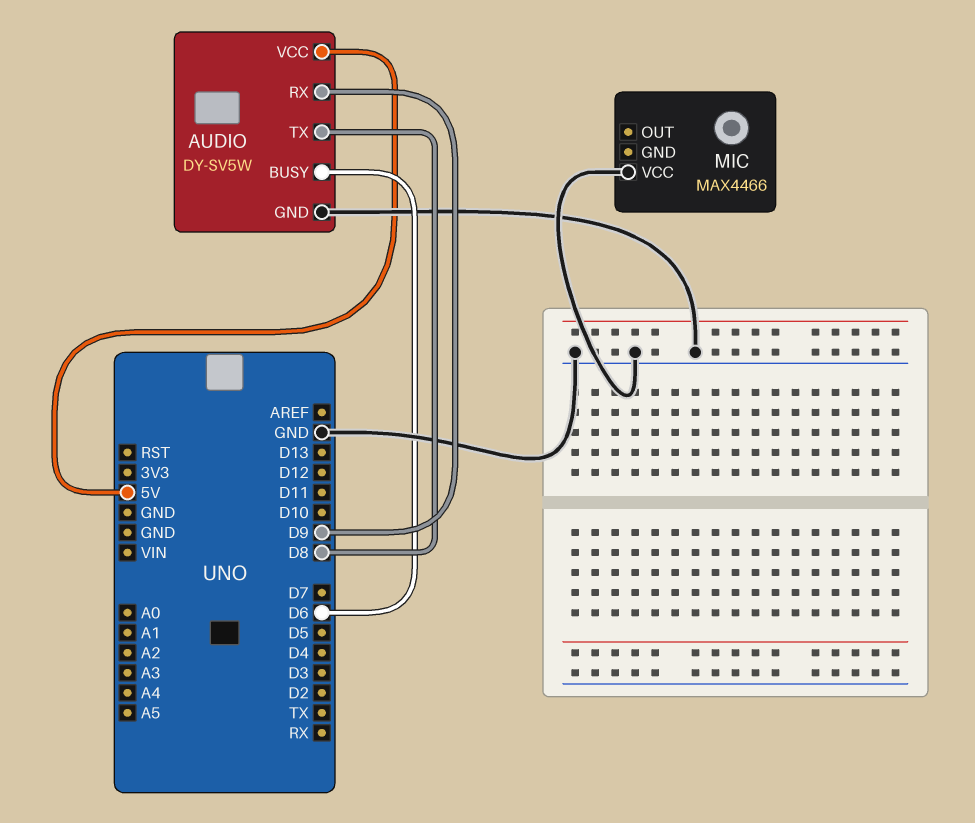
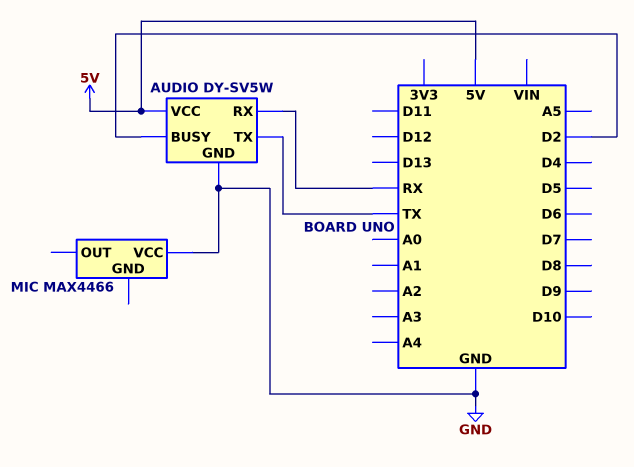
AUDIO pin BUSY: D6 -> D2
AUDIO pin RX: D9 -> RX
AUDIO pin TX: D8 -> TX

